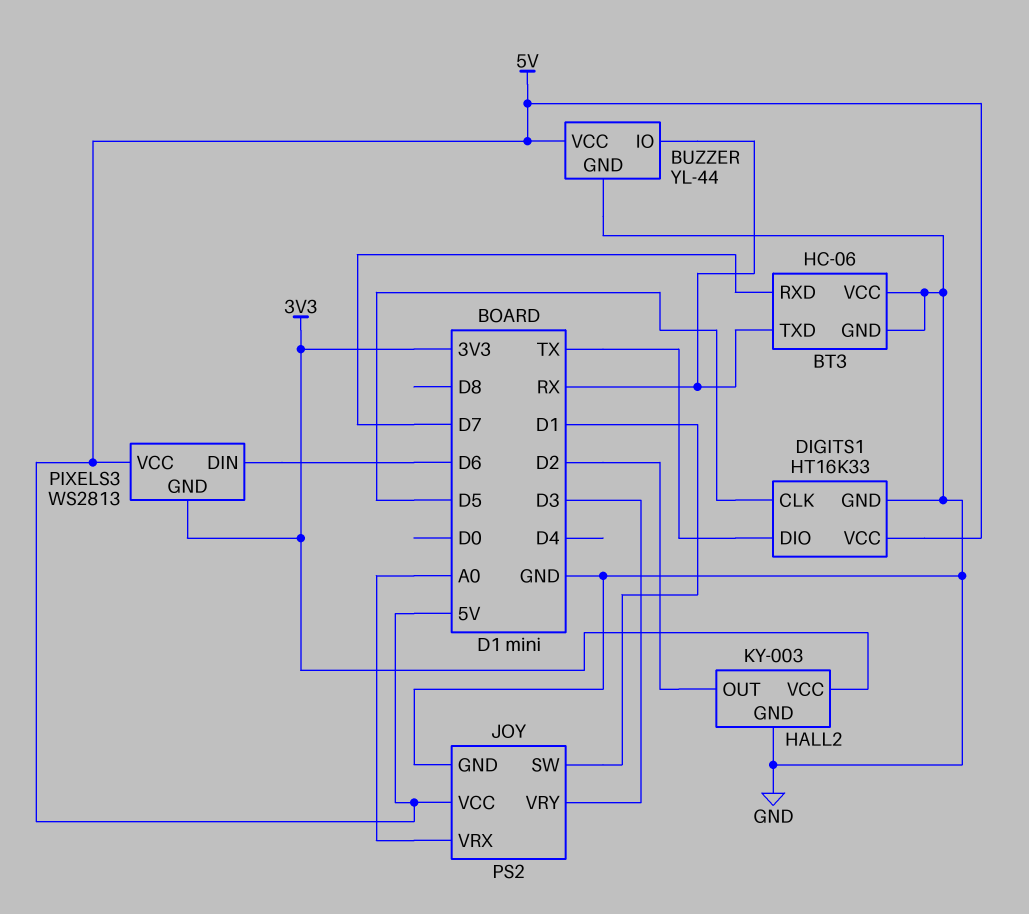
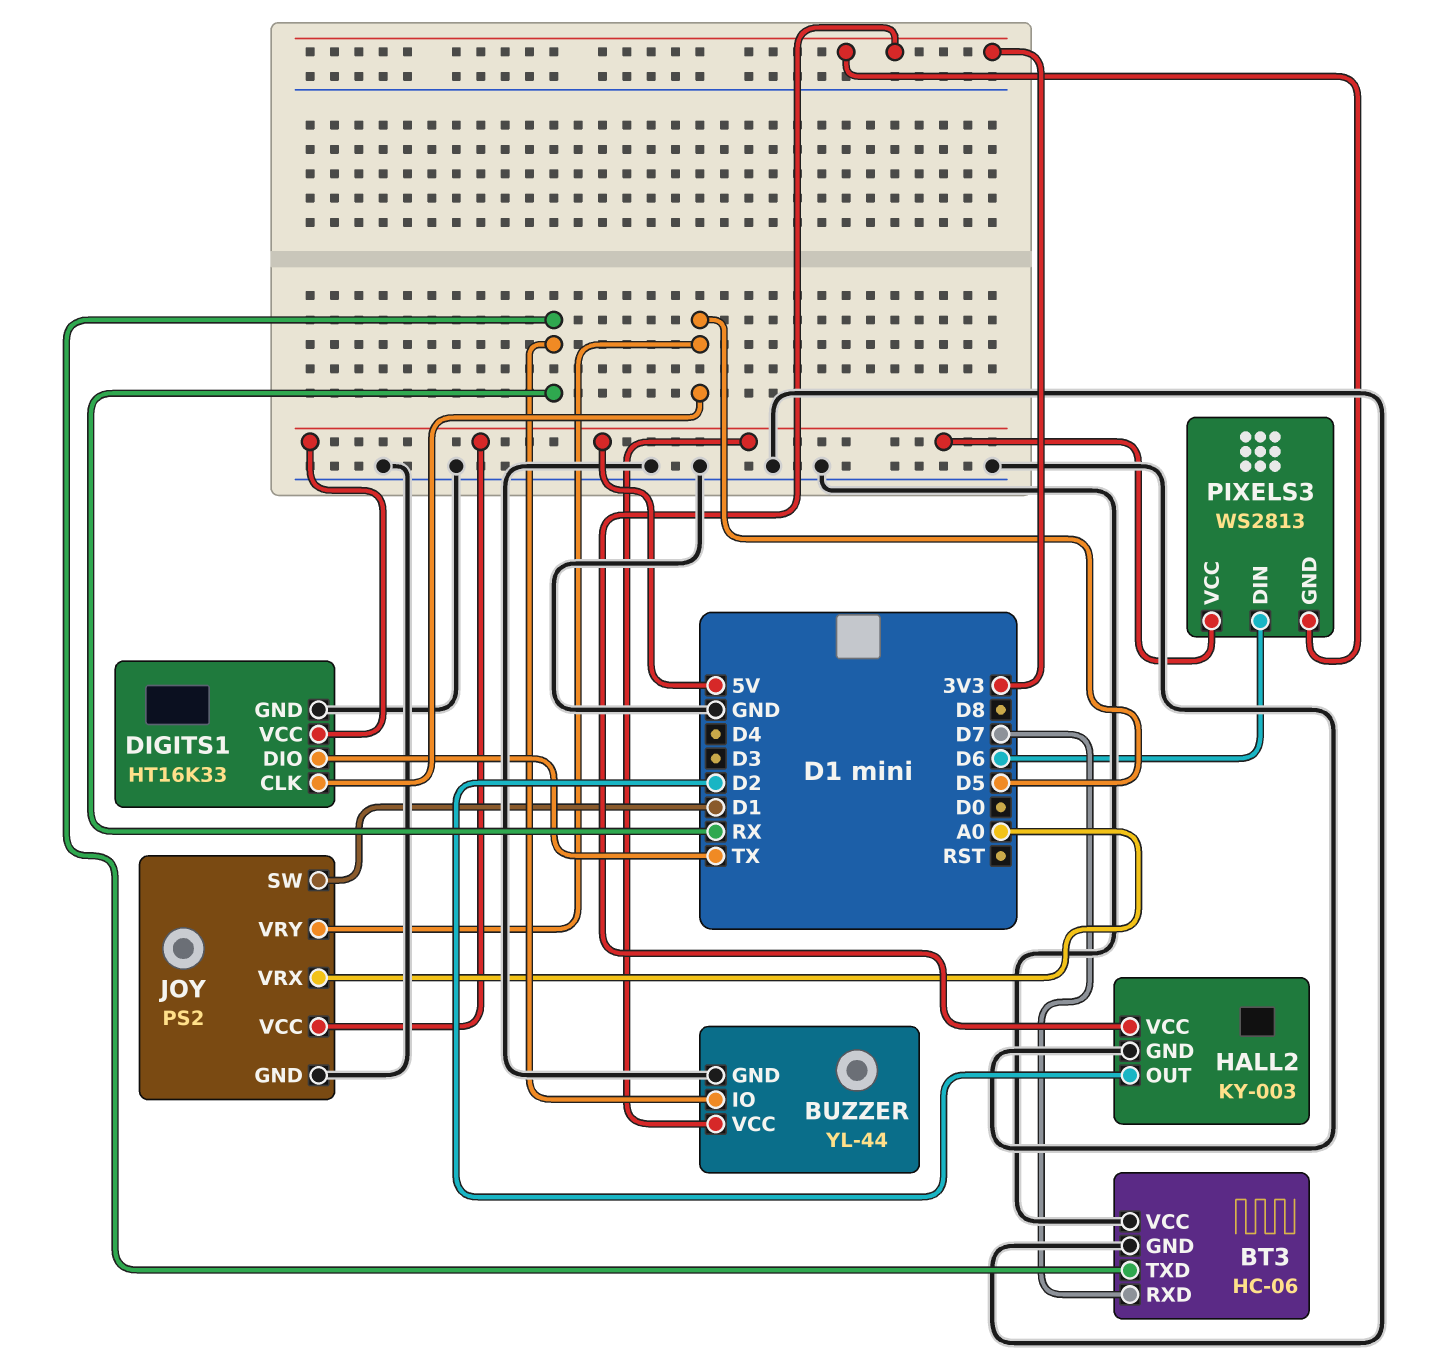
JOY pin VRY: D3 -> D5

